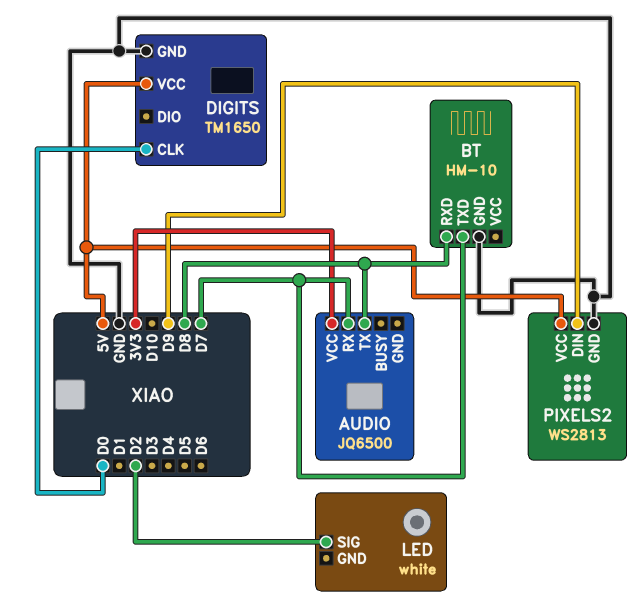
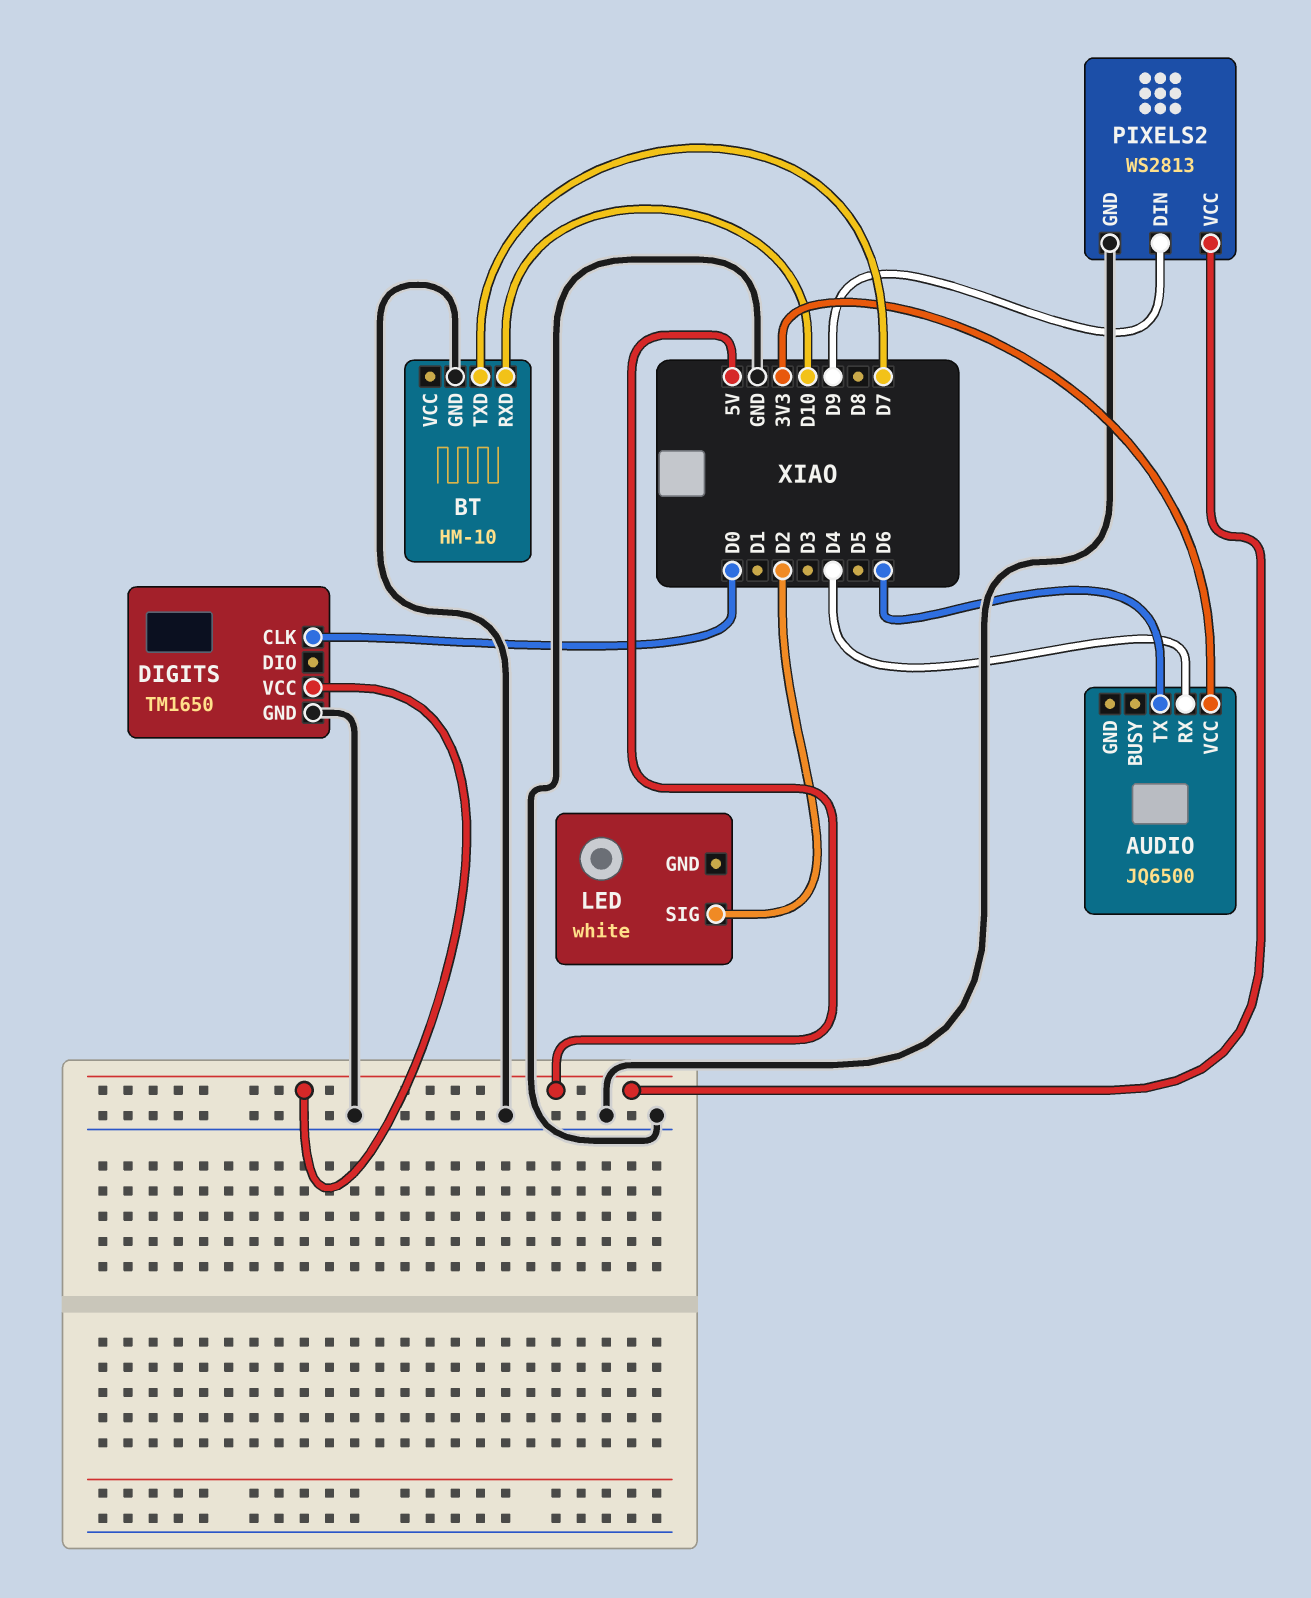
AUDIO pin RX: D7 -> D4
AUDIO pin TX: D8 -> D6
BT pin RXD: D8 -> D10

